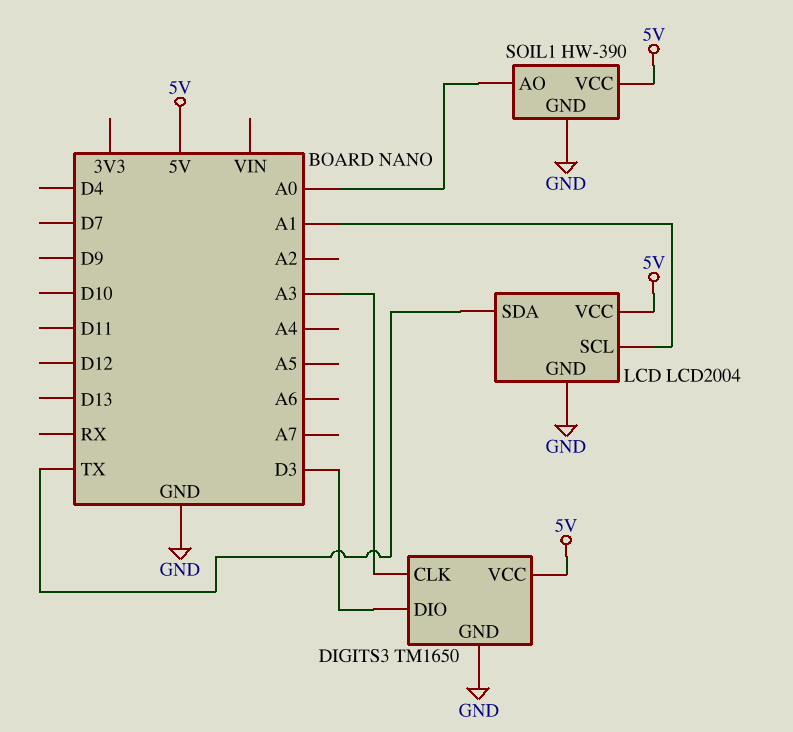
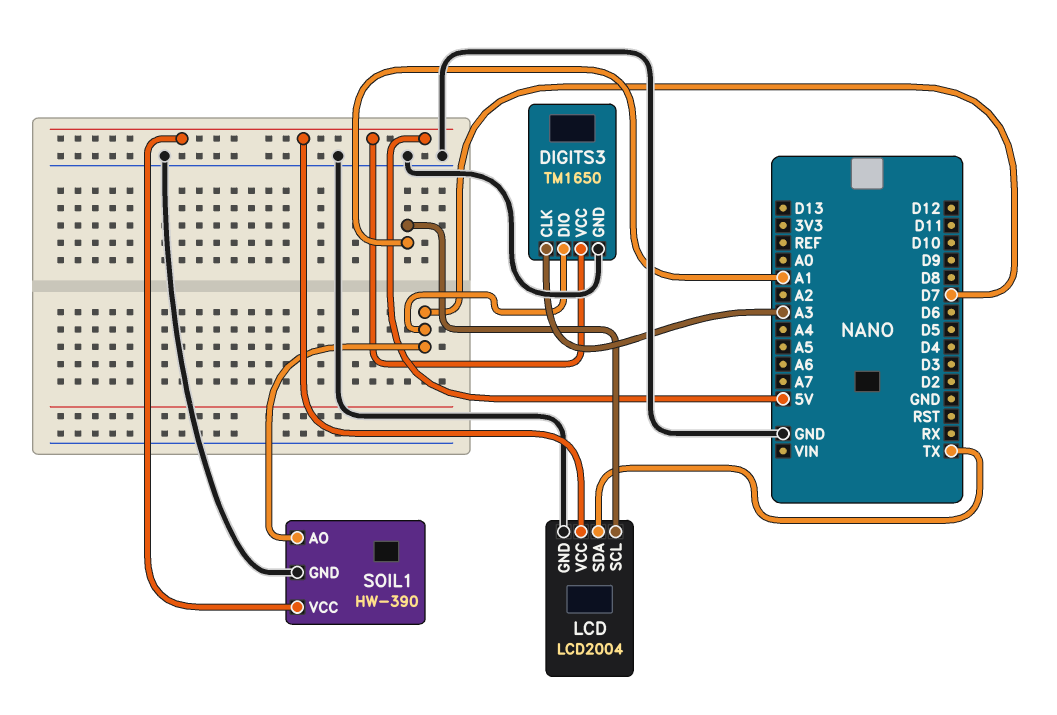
DIGITS3 pin DIO: D3 -> D7
SOIL1 pin AO: A0 -> D7

